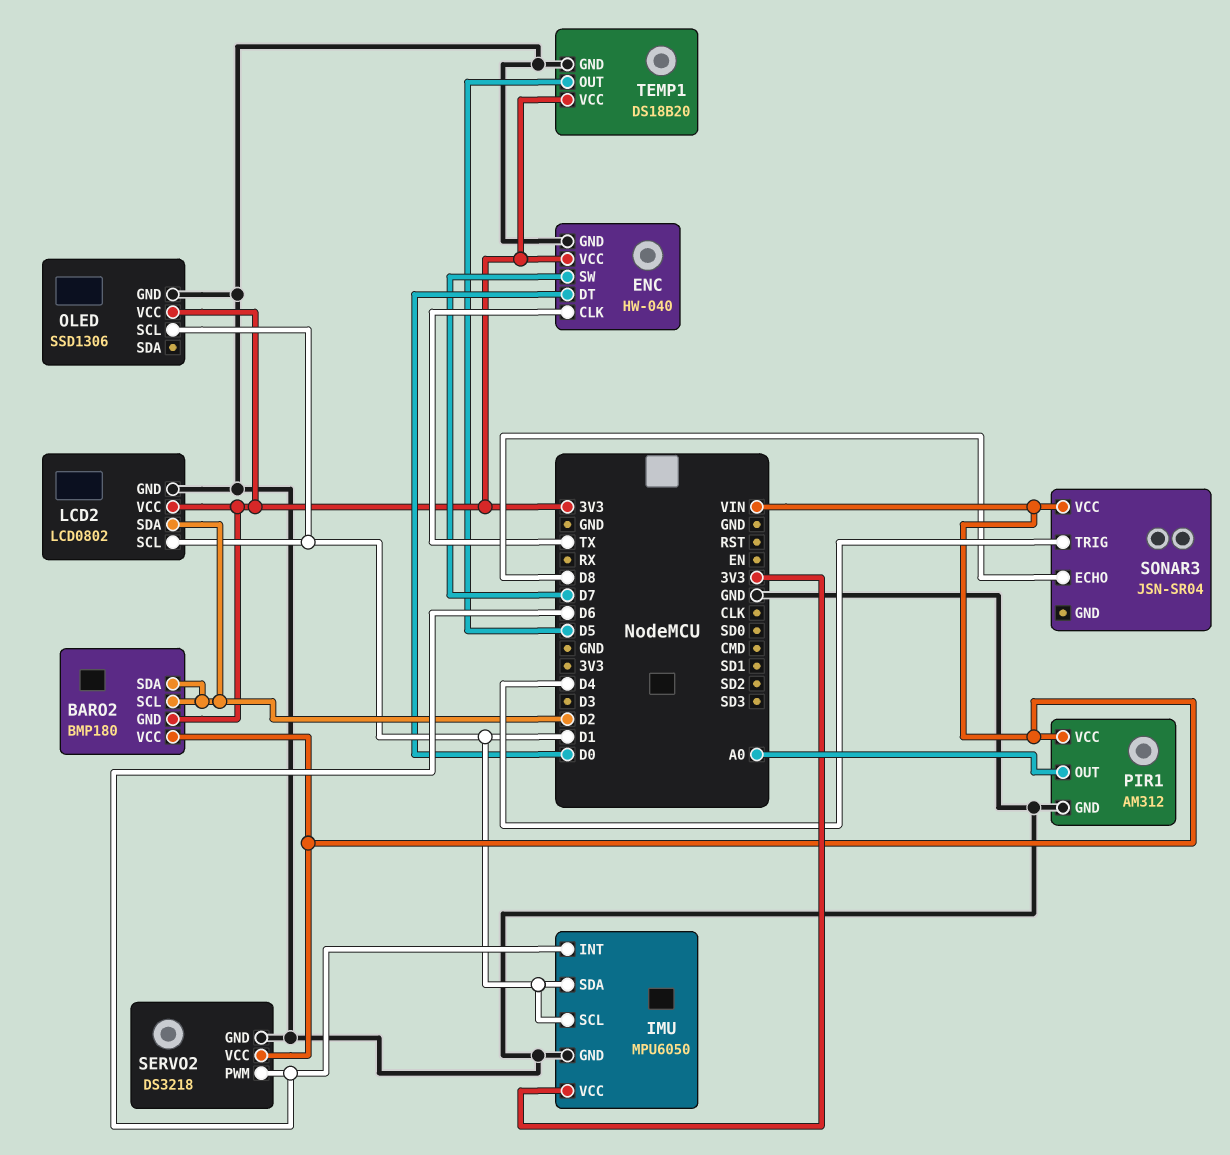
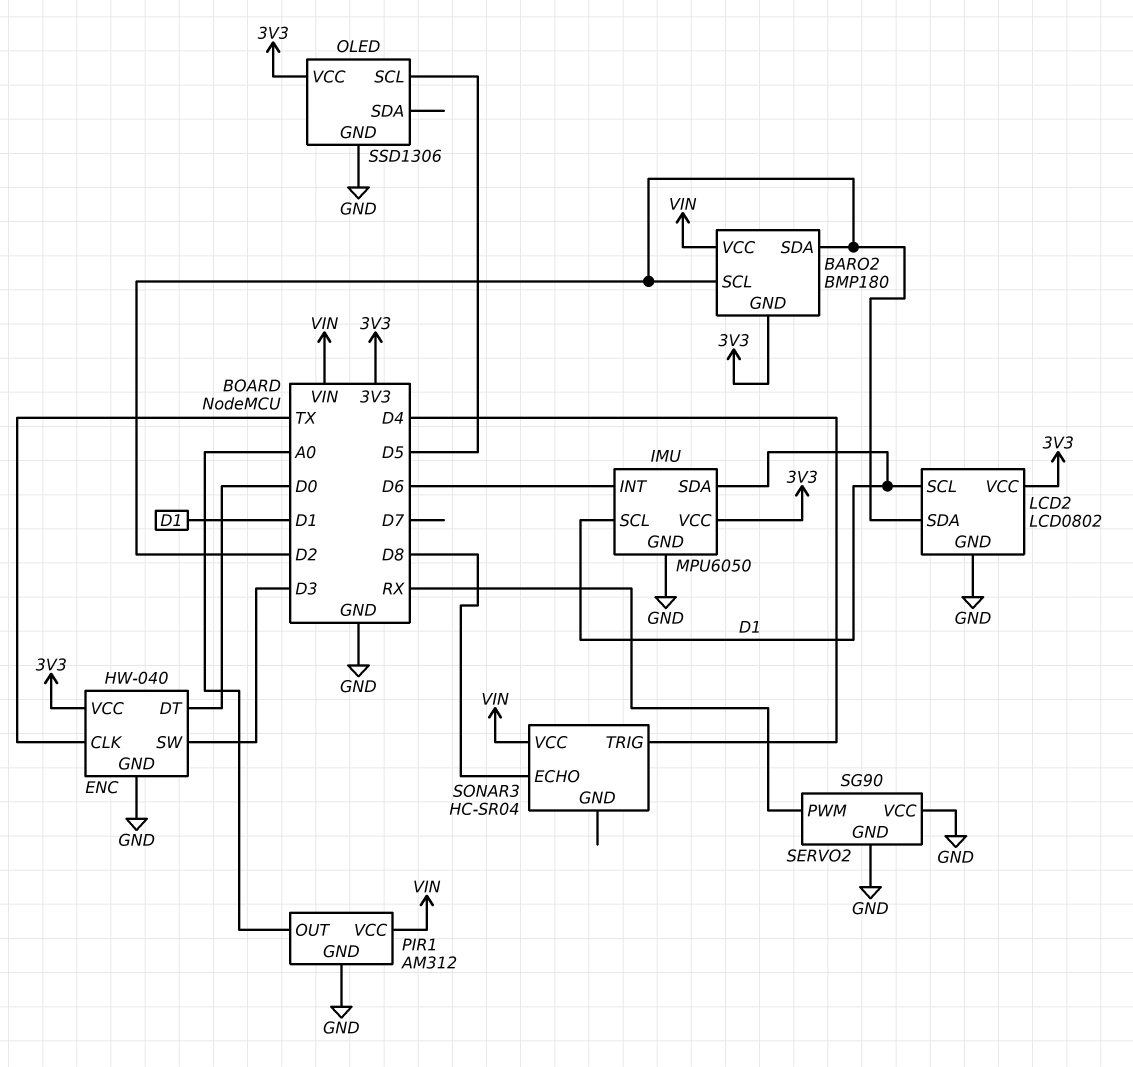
ENC pin SW: D7 -> D3
OLED pin SCL: D1 -> D5
SERVO2: DS3218 -> SG90
SERVO2 pin PWM: D6 -> RX
SERVO2 pin VCC: VIN -> GND
SONAR3: JSN-SR04 -> HC-SR04
TEMP1: DS18B20 -> none
TEMP1 pin GND: GND -> none
TEMP1 pin OUT: D5 -> none
TEMP1 pin VCC: 3V3 -> none

